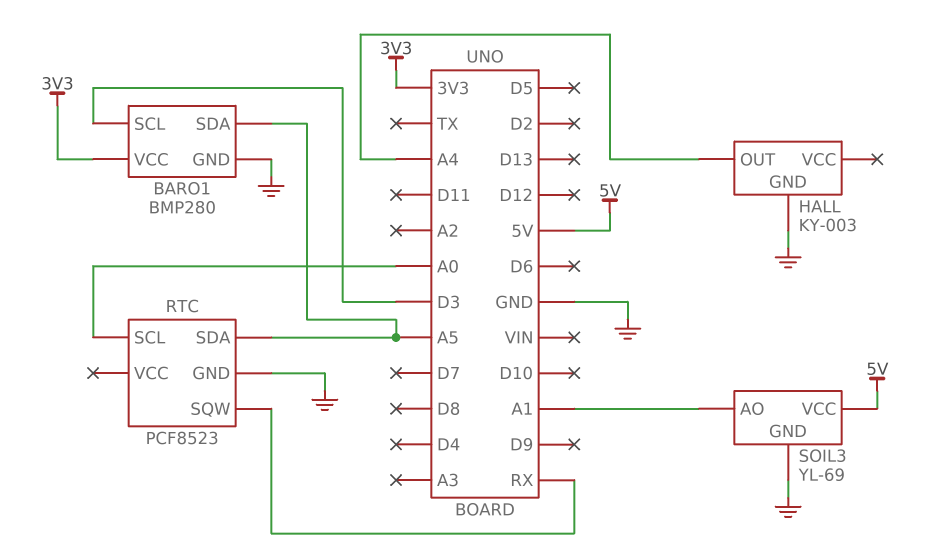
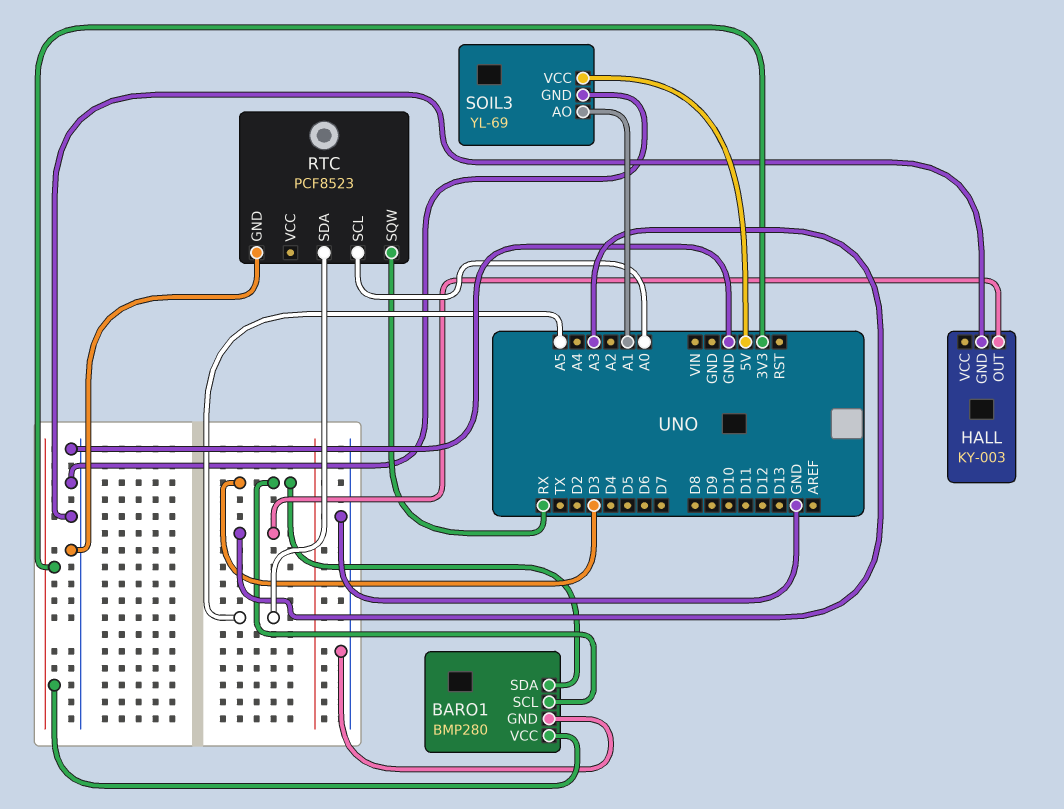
BARO1 pin SDA: A5 -> D3
HALL pin OUT: A4 -> A3

